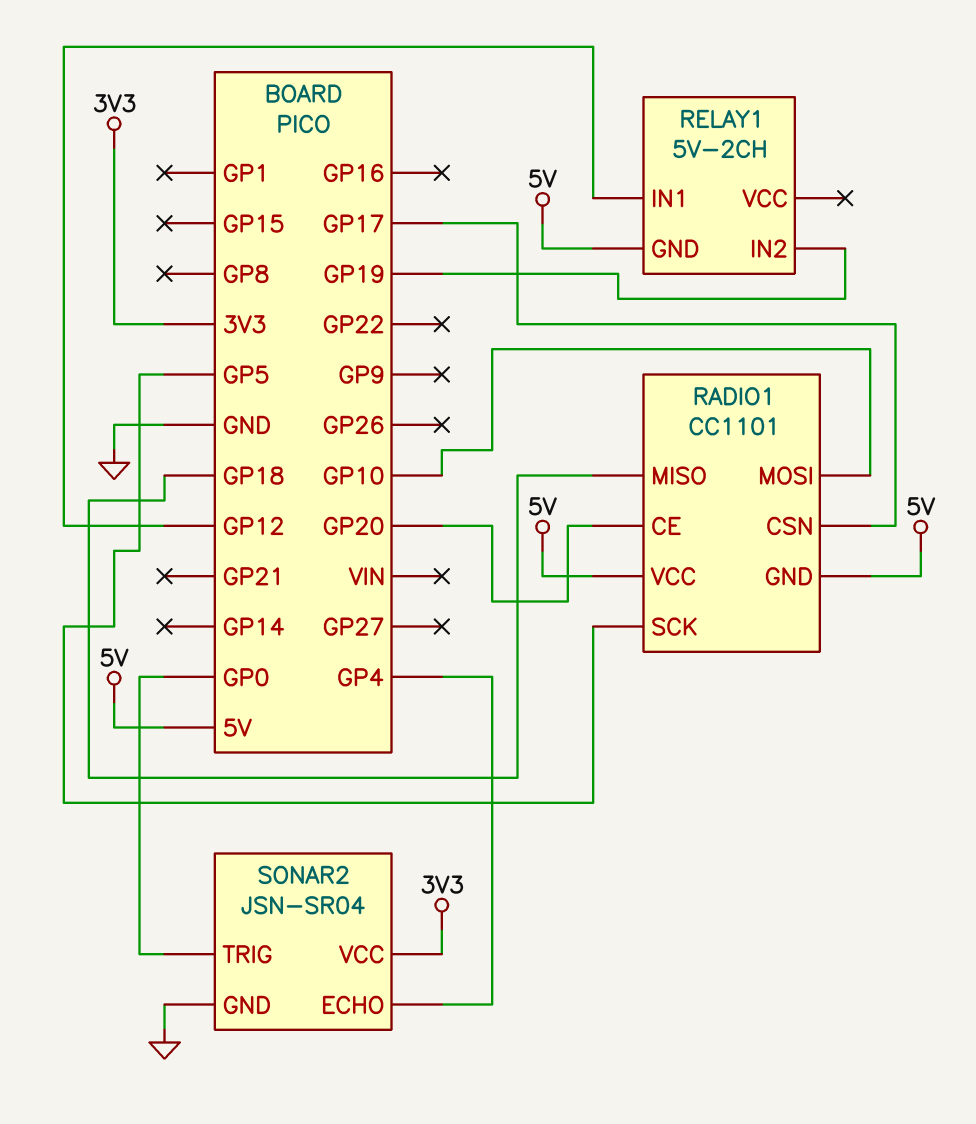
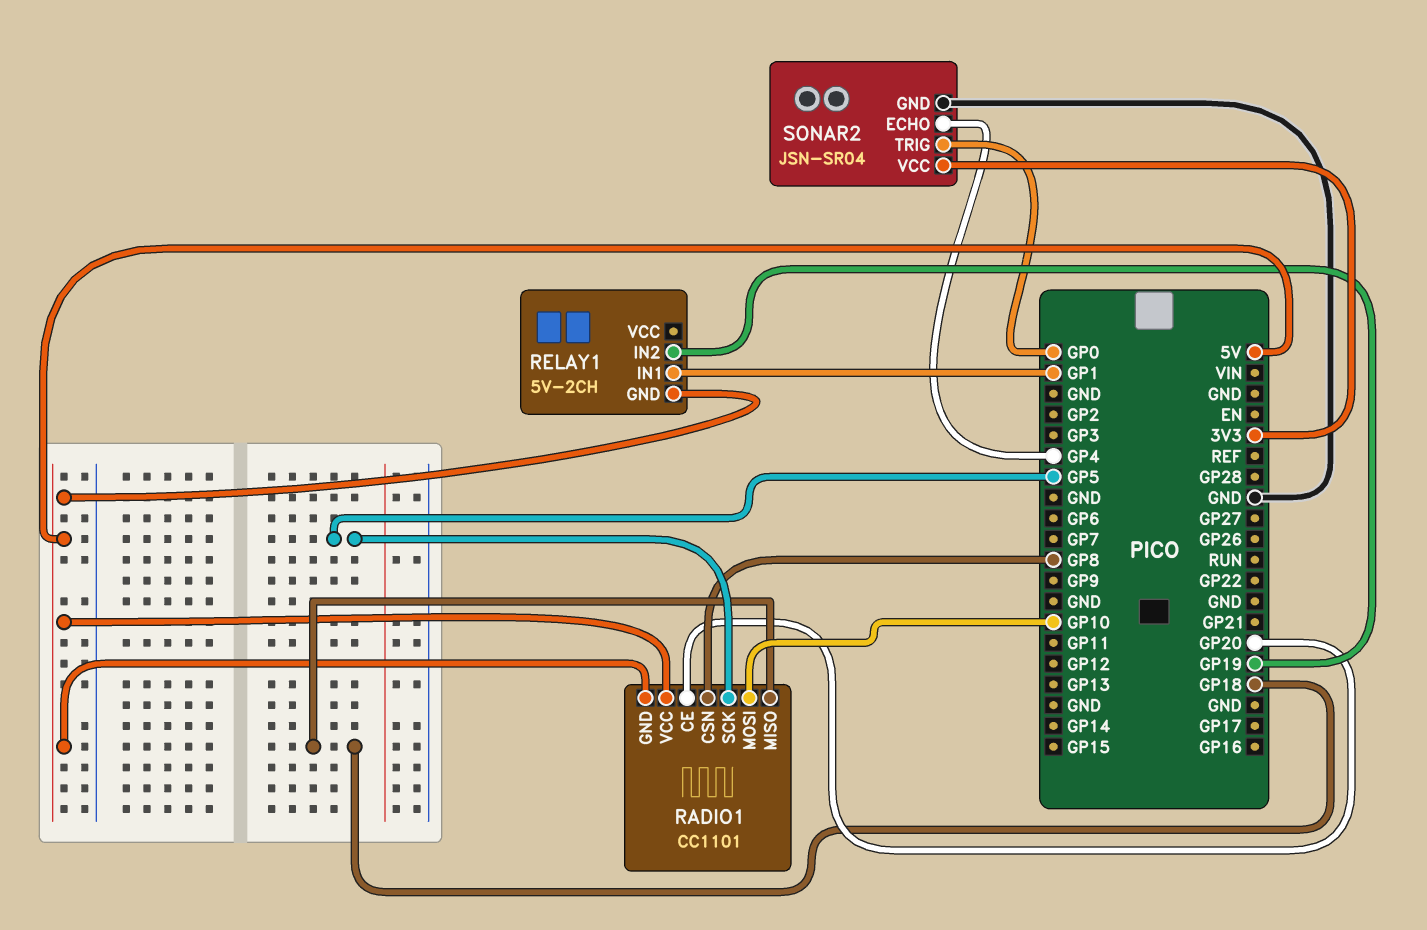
RADIO1 pin CSN: GP17 -> GP8
RELAY1 pin IN1: GP12 -> GP1

